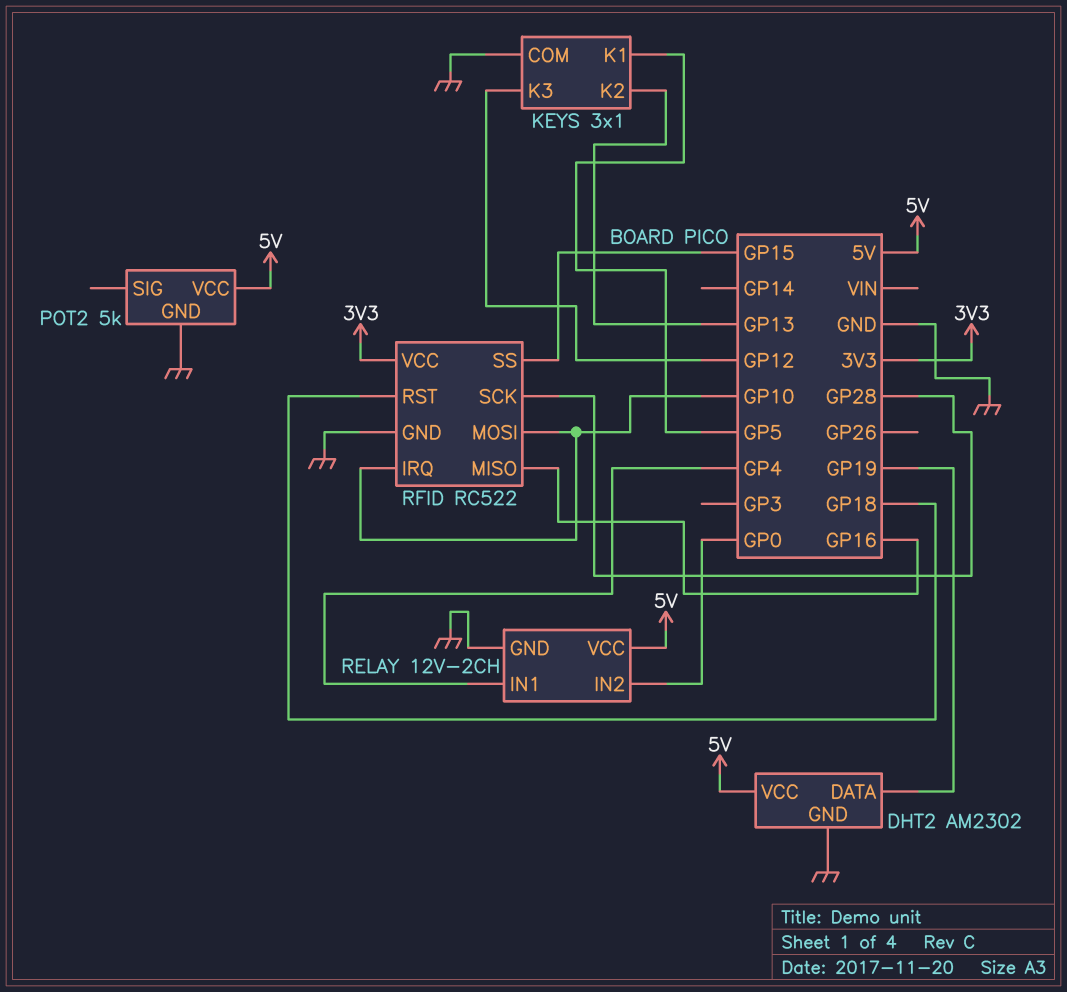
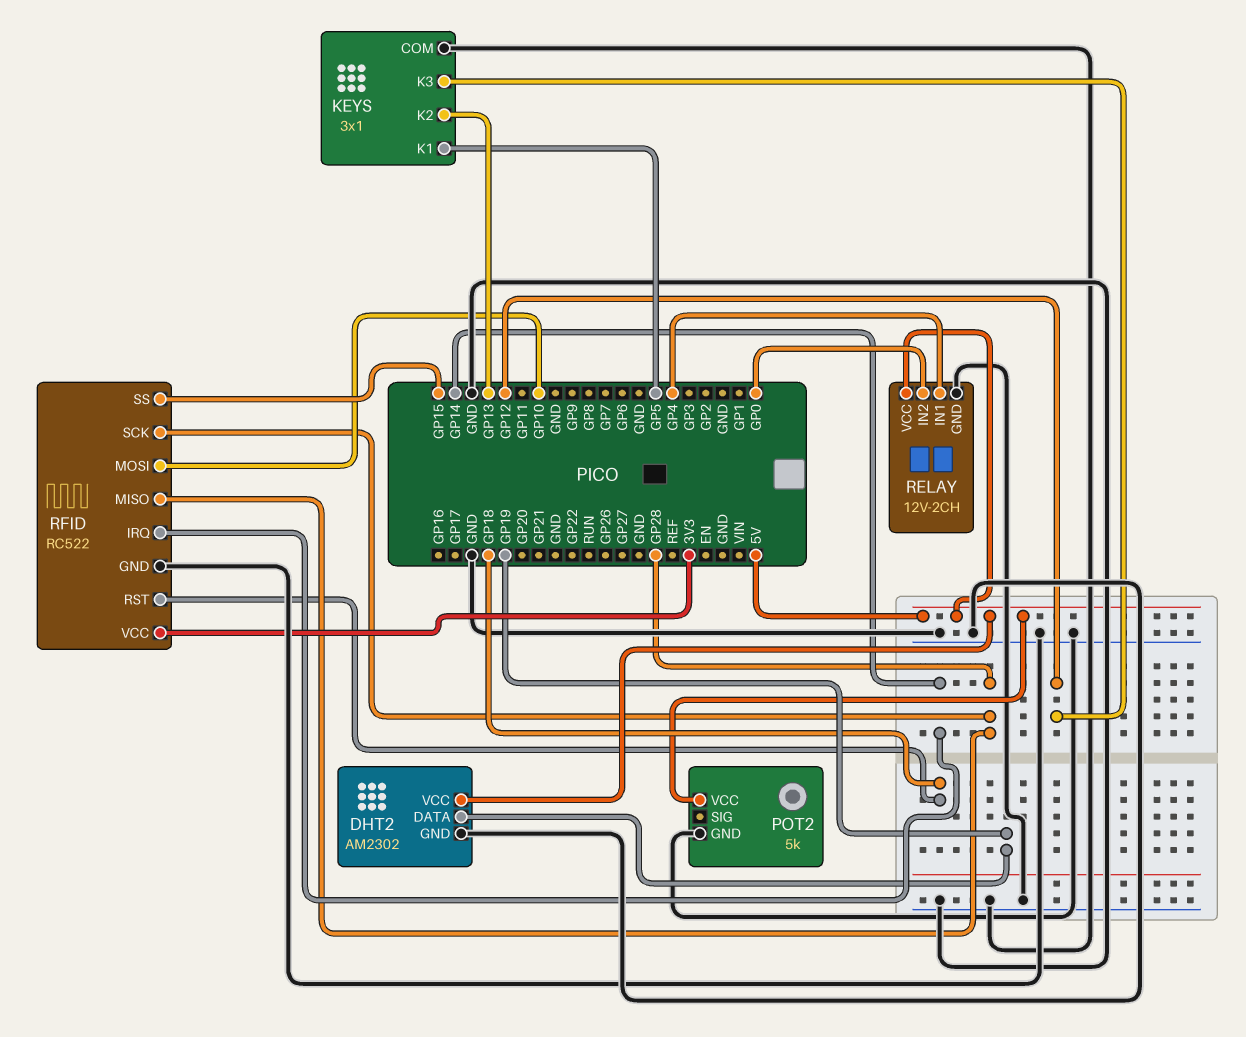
RFID pin IRQ: GP10 -> GP14
RFID pin MISO: GP16 -> GP28

